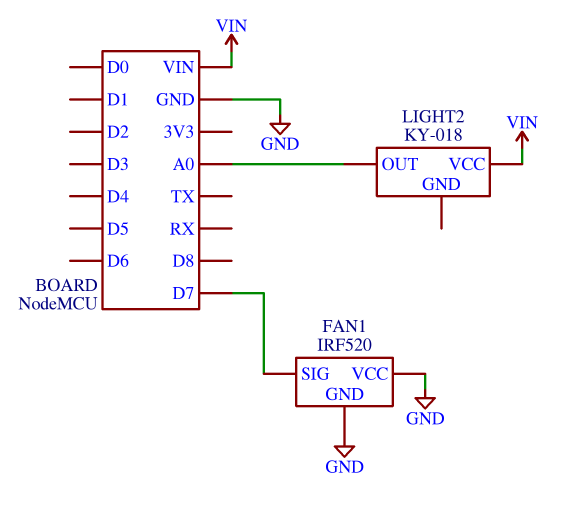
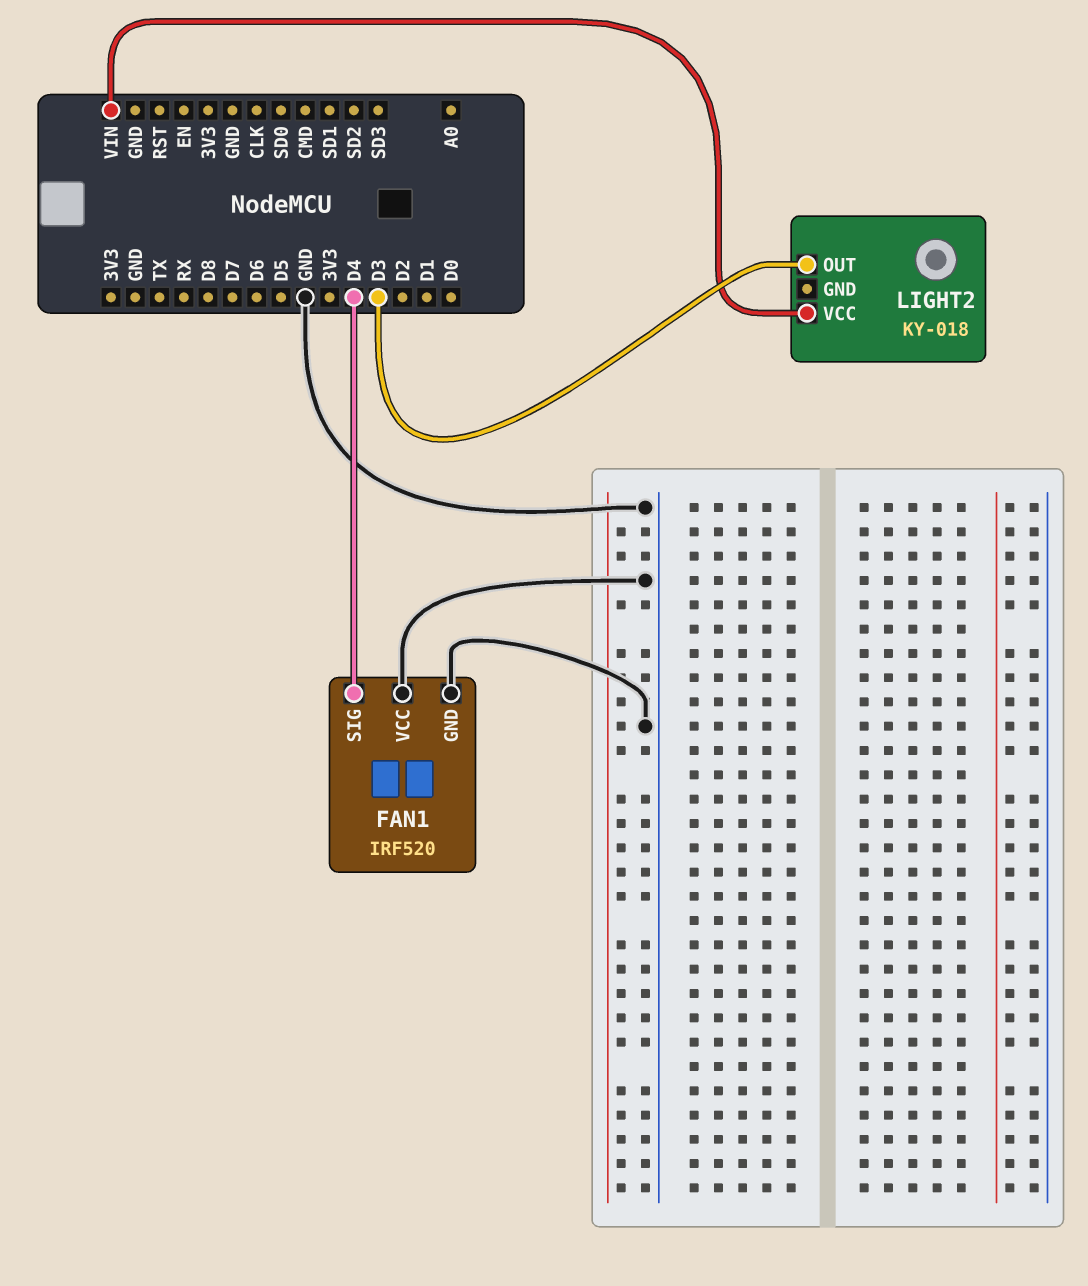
FAN1 pin SIG: D7 -> D4
LIGHT2 pin OUT: A0 -> D3

